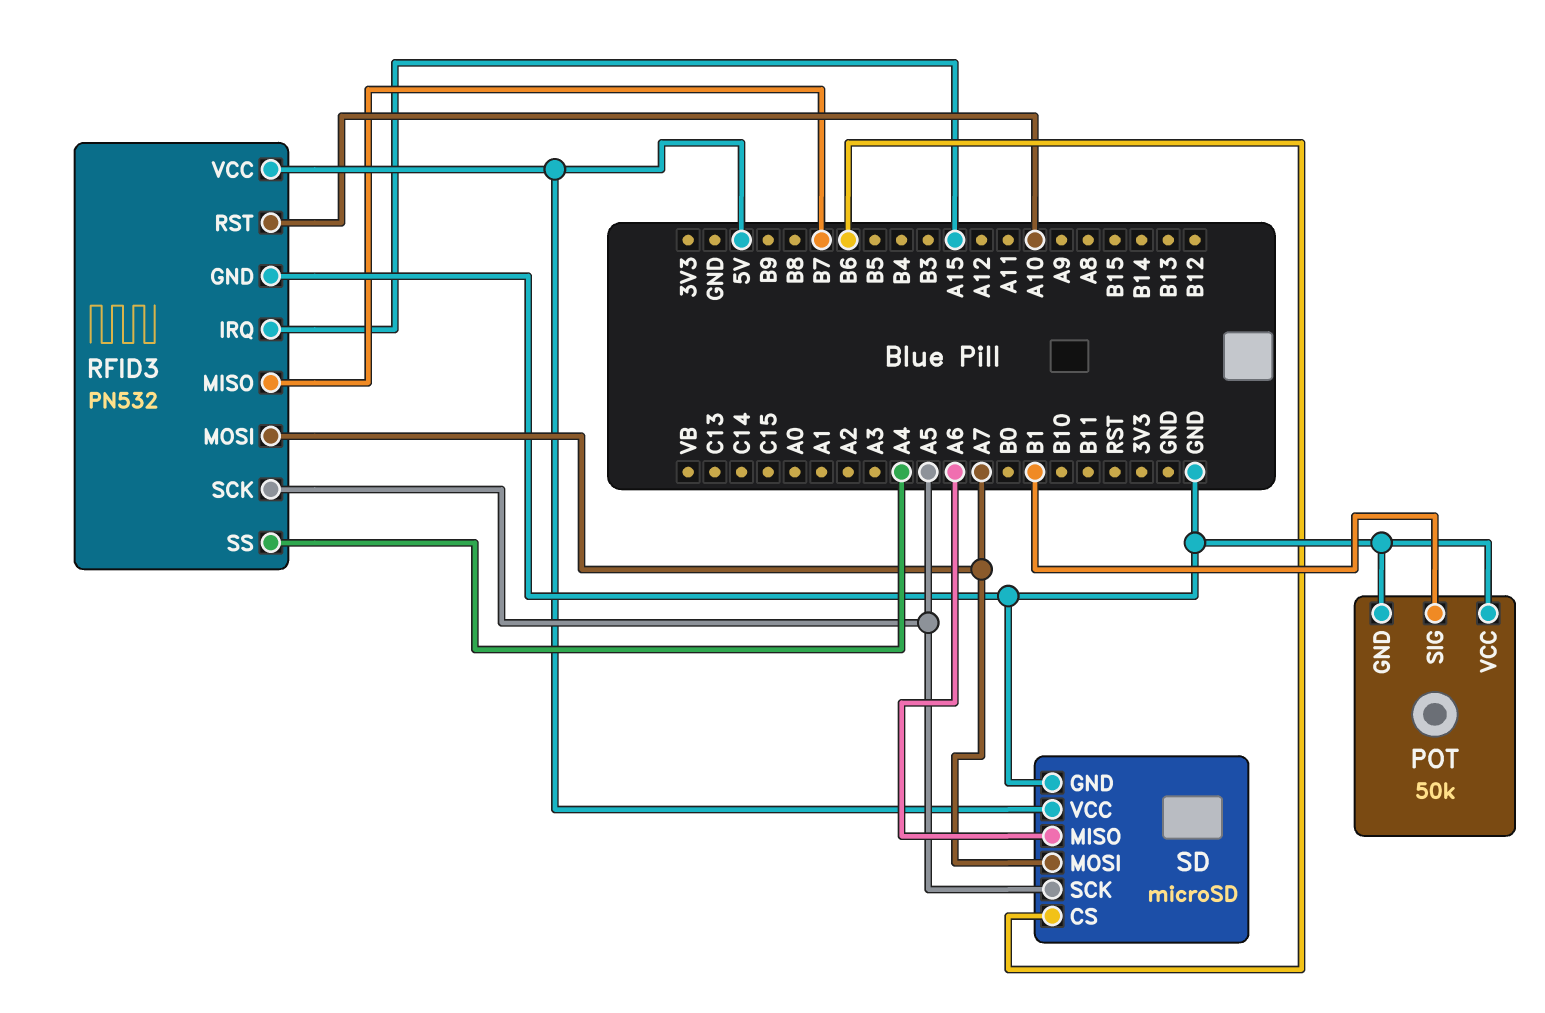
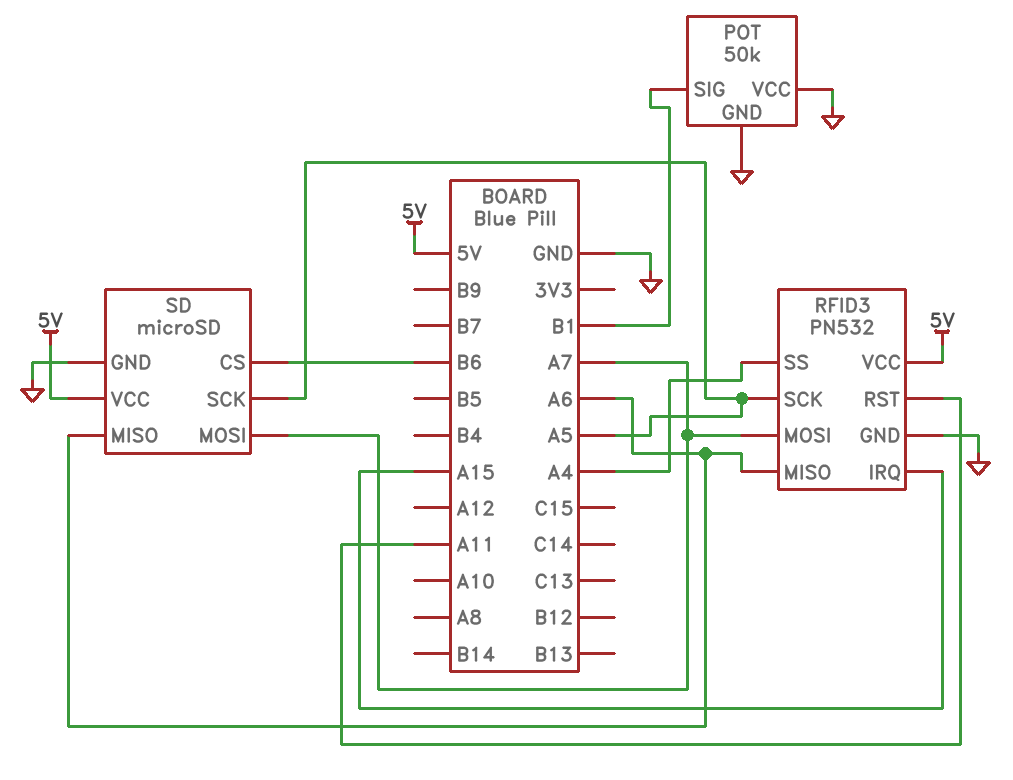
RFID3 pin MISO: B7 -> A6
RFID3 pin RST: A10 -> A11

